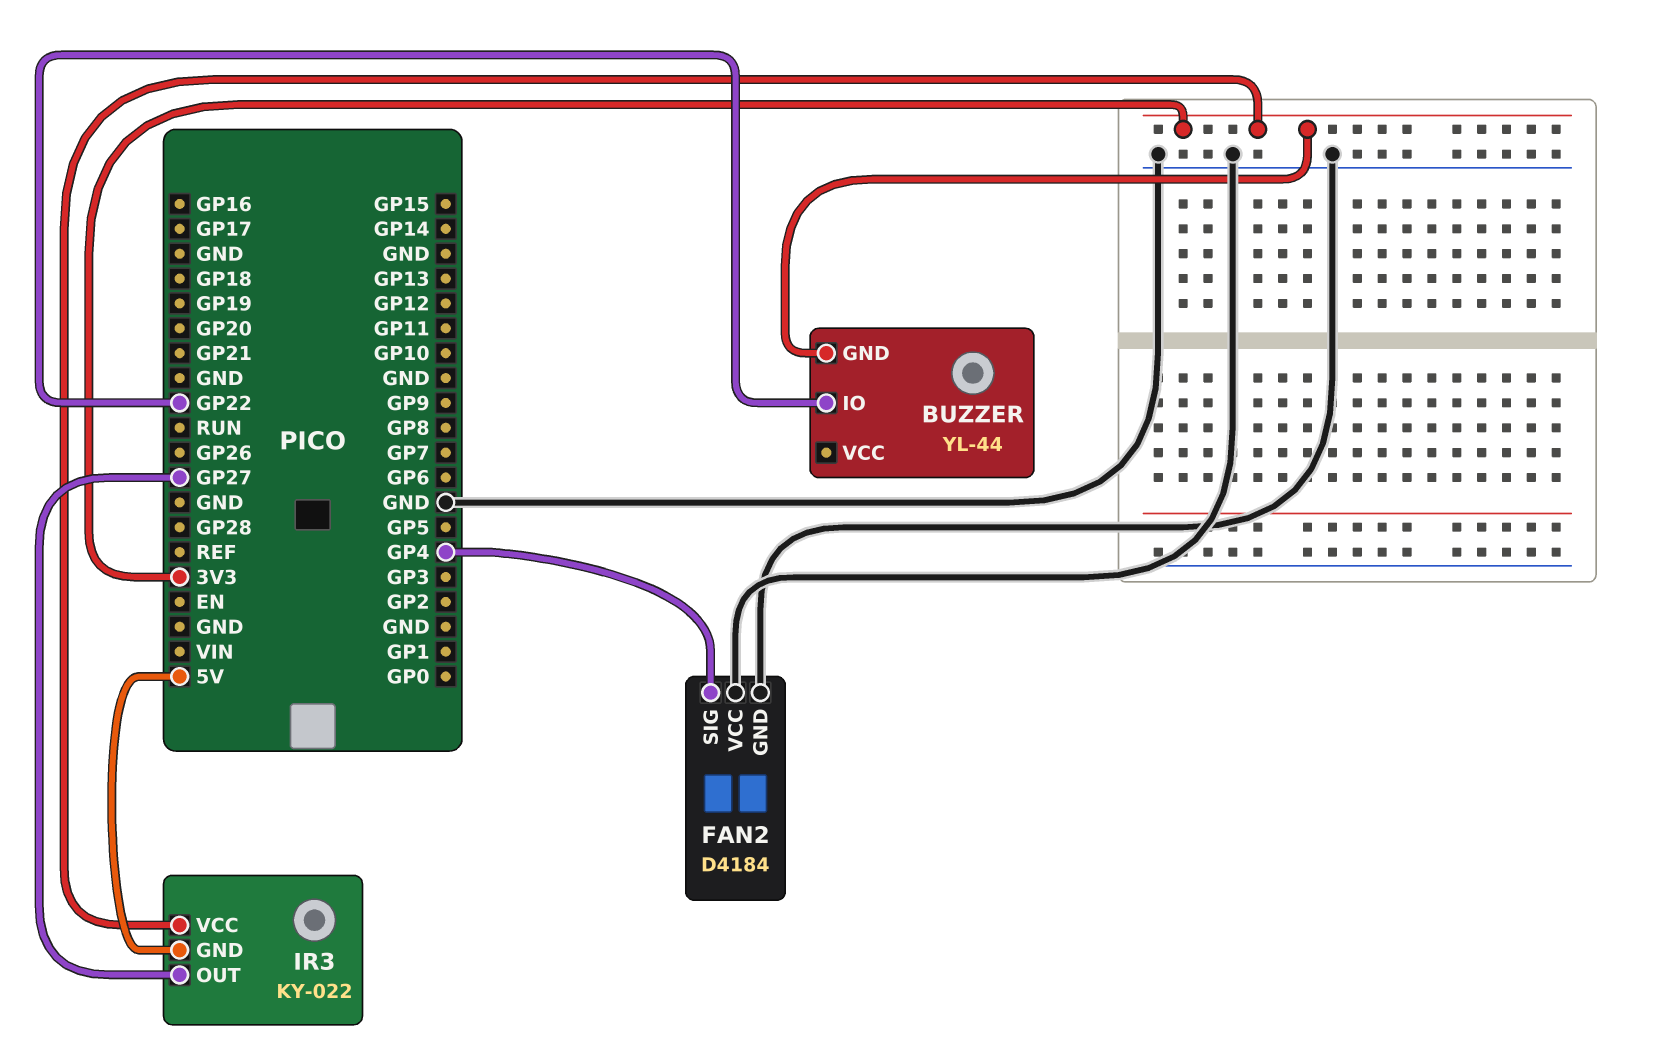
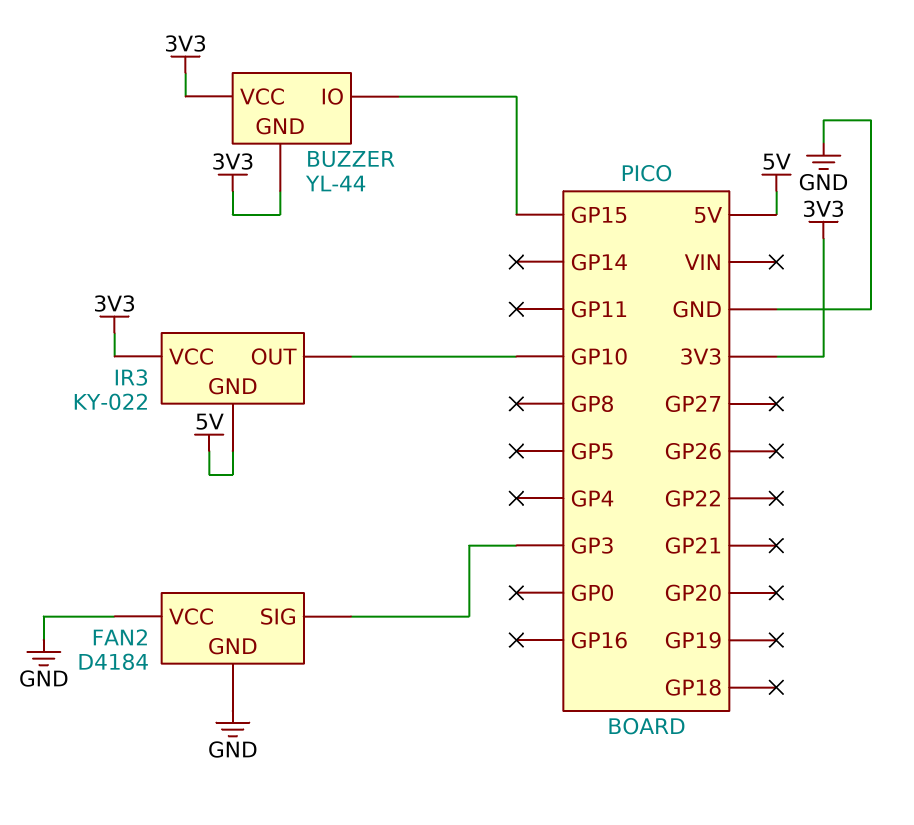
BUZZER pin IO: GP22 -> GP15
BUZZER pin VCC: none -> 3V3
FAN2 pin SIG: GP4 -> GP3
IR3 pin OUT: GP27 -> GP10

